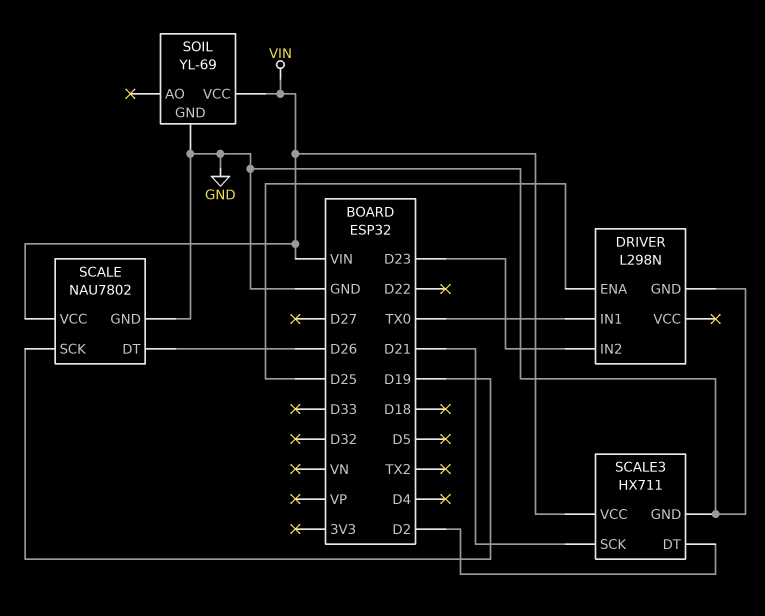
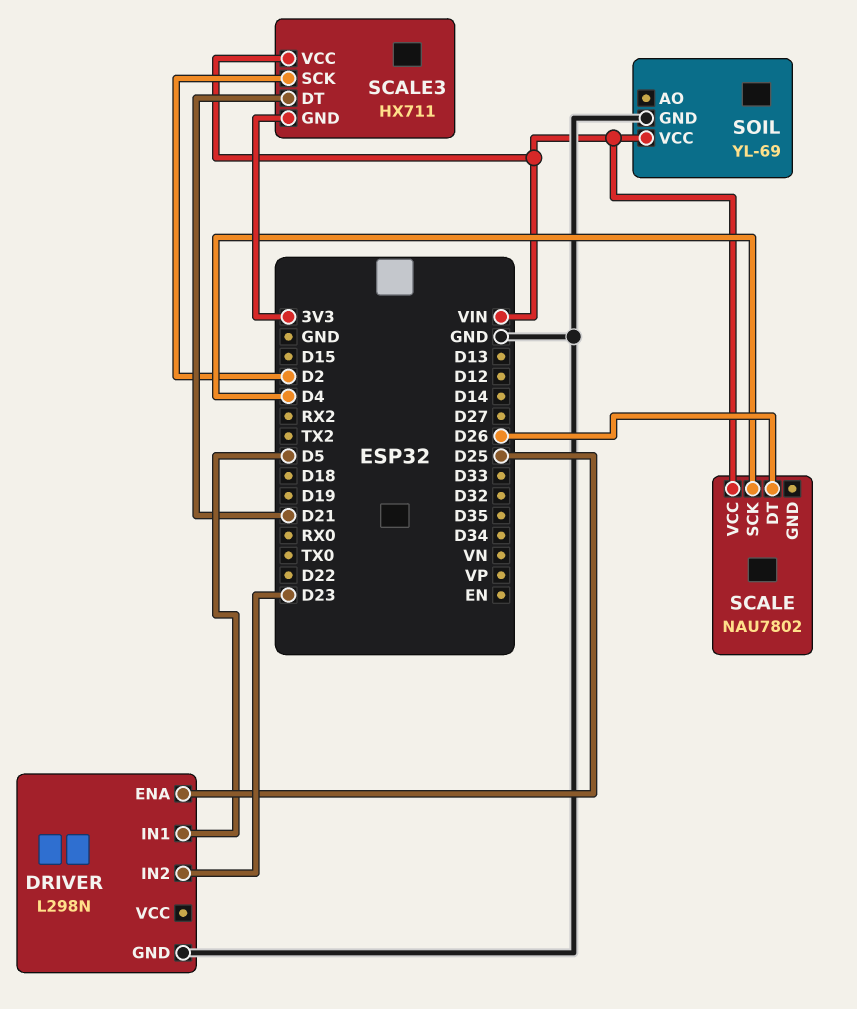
DRIVER pin IN1: TX0 -> D5
SCALE pin GND: GND -> none
SCALE pin SCK: D19 -> D4
SCALE3 pin DT: D2 -> D21
SCALE3 pin GND: GND -> 3V3
SCALE3 pin SCK: D21 -> D2

